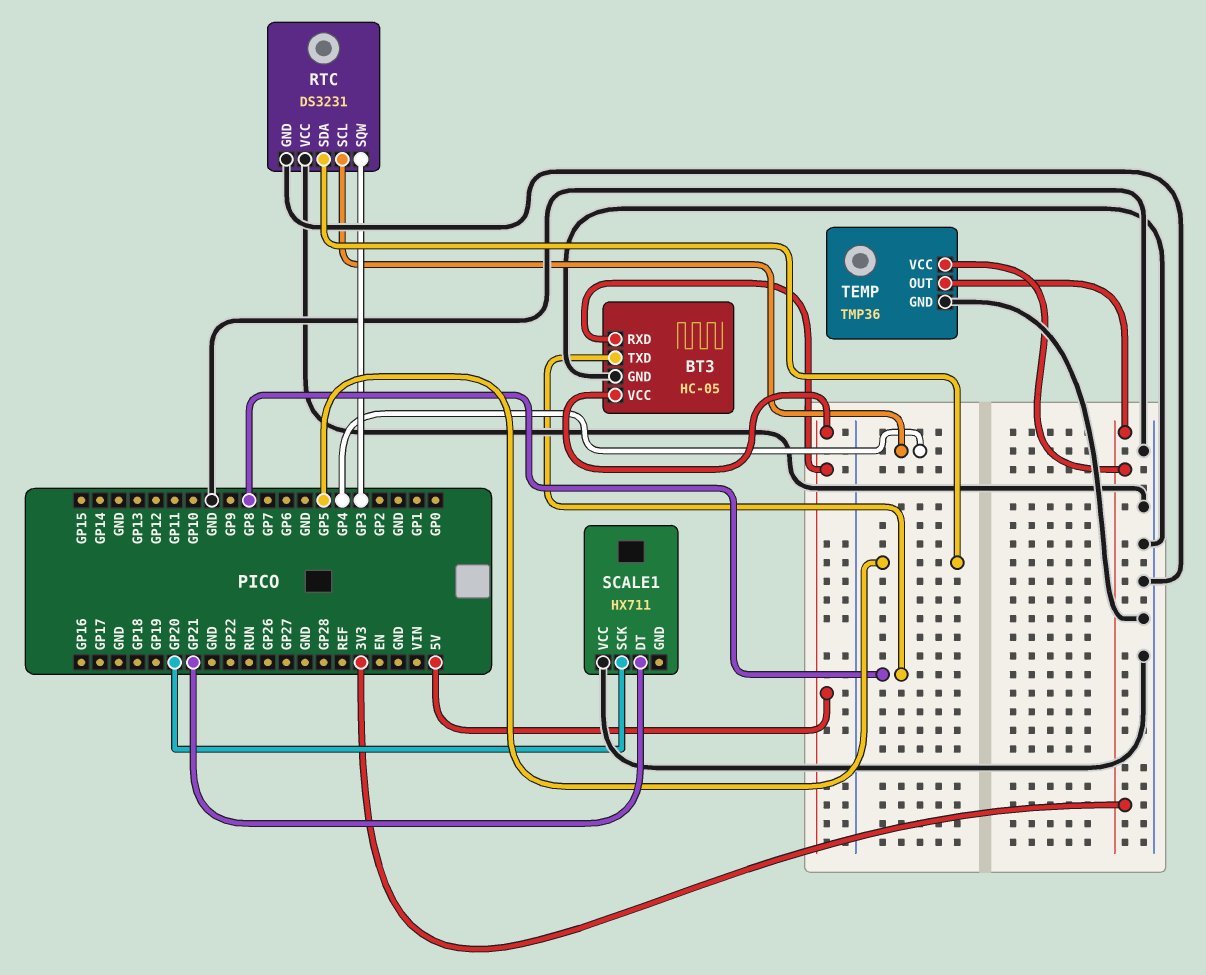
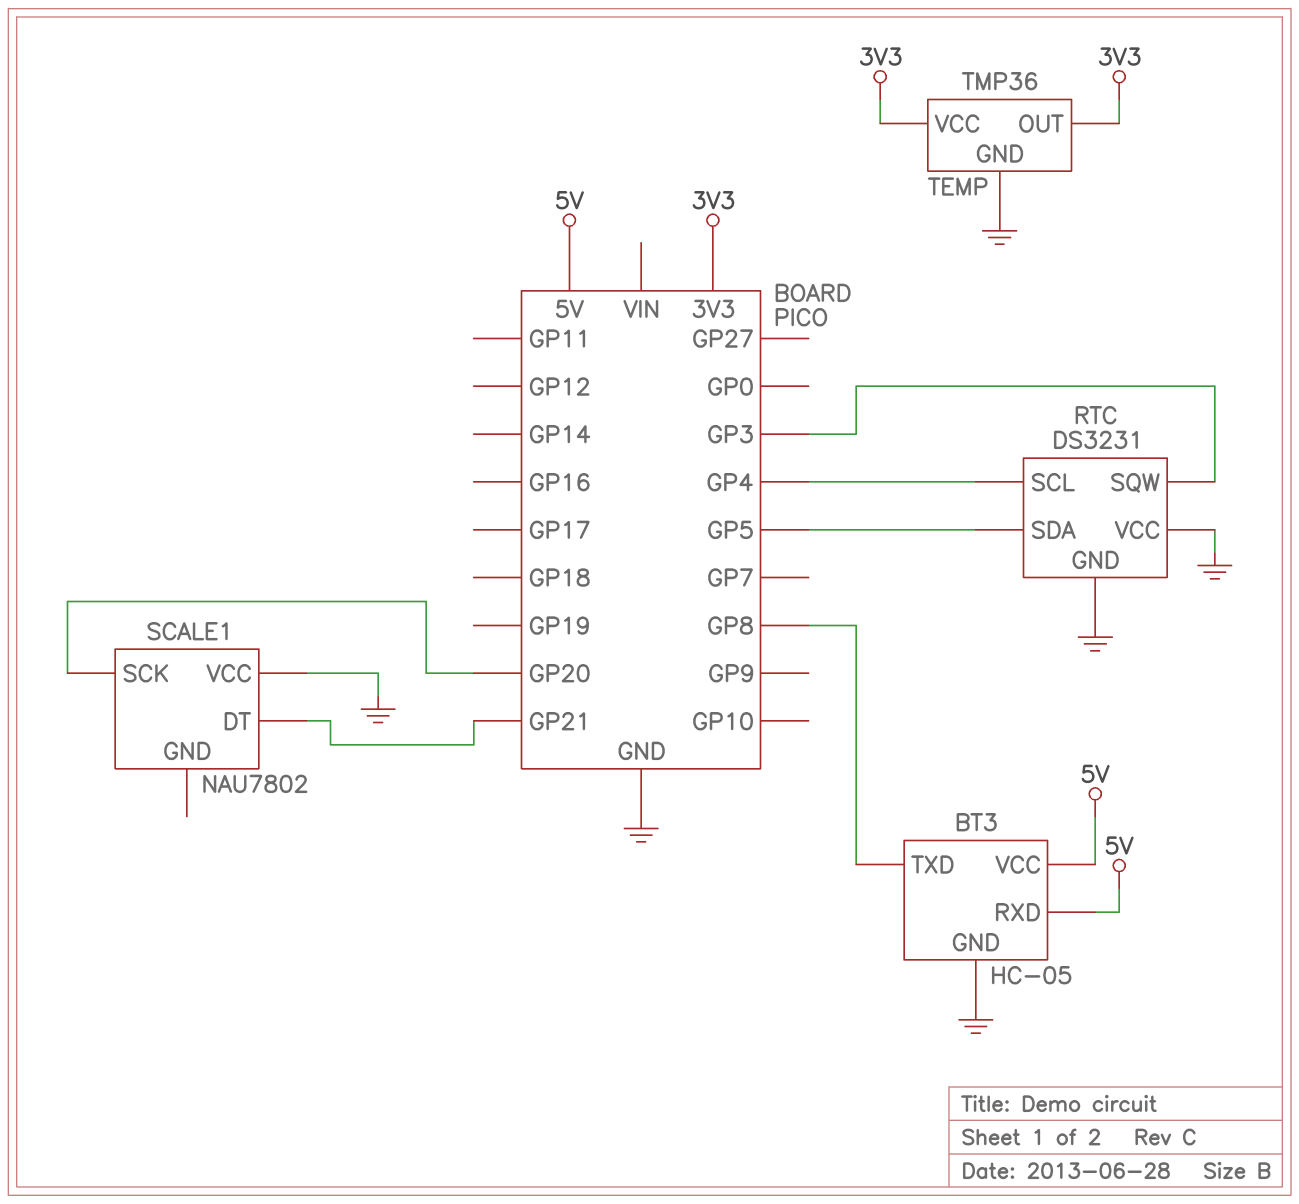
SCALE1: HX711 -> NAU7802

